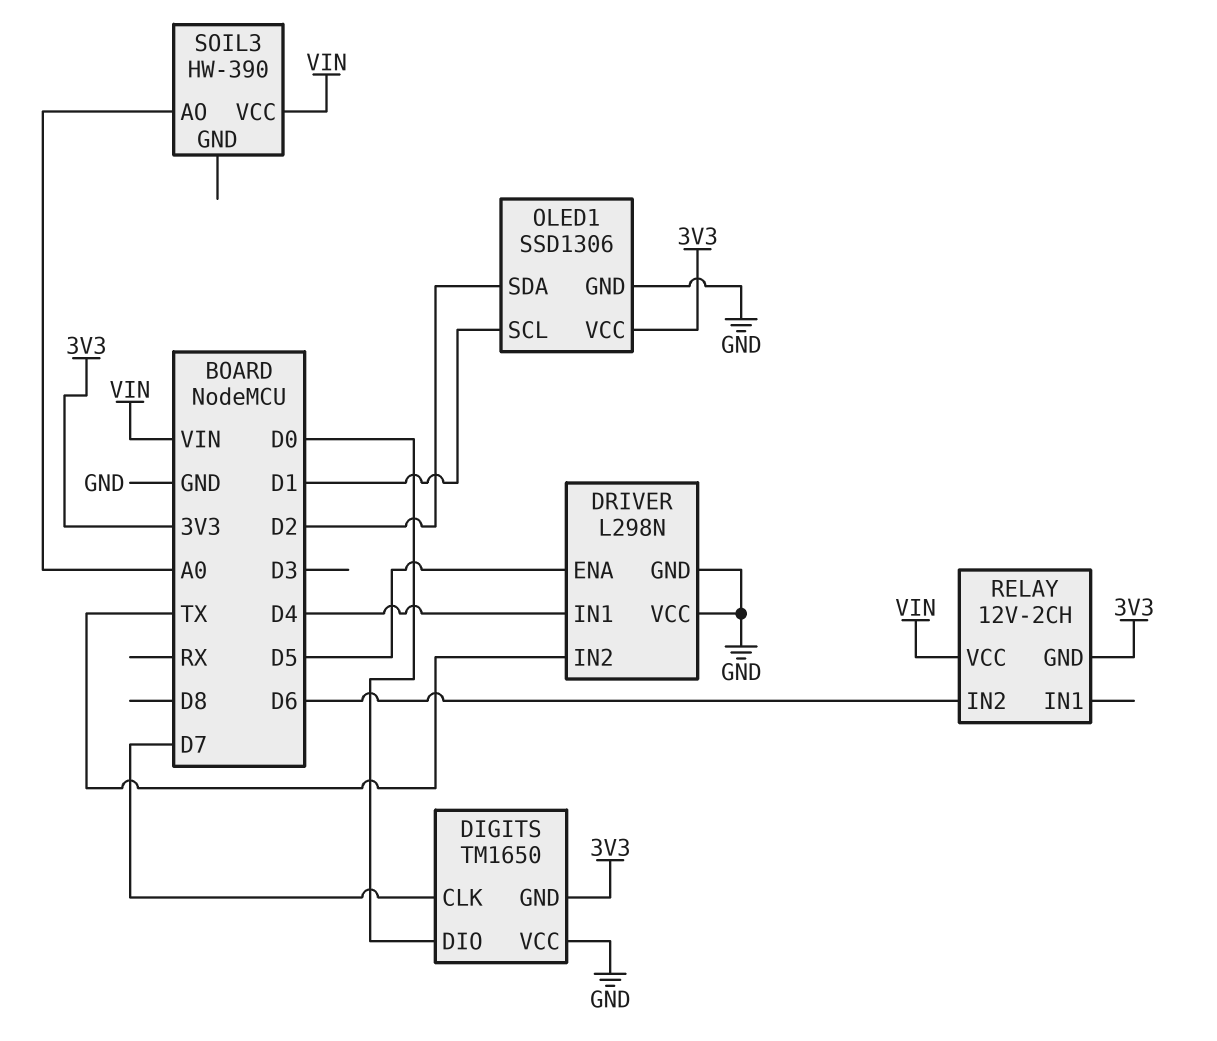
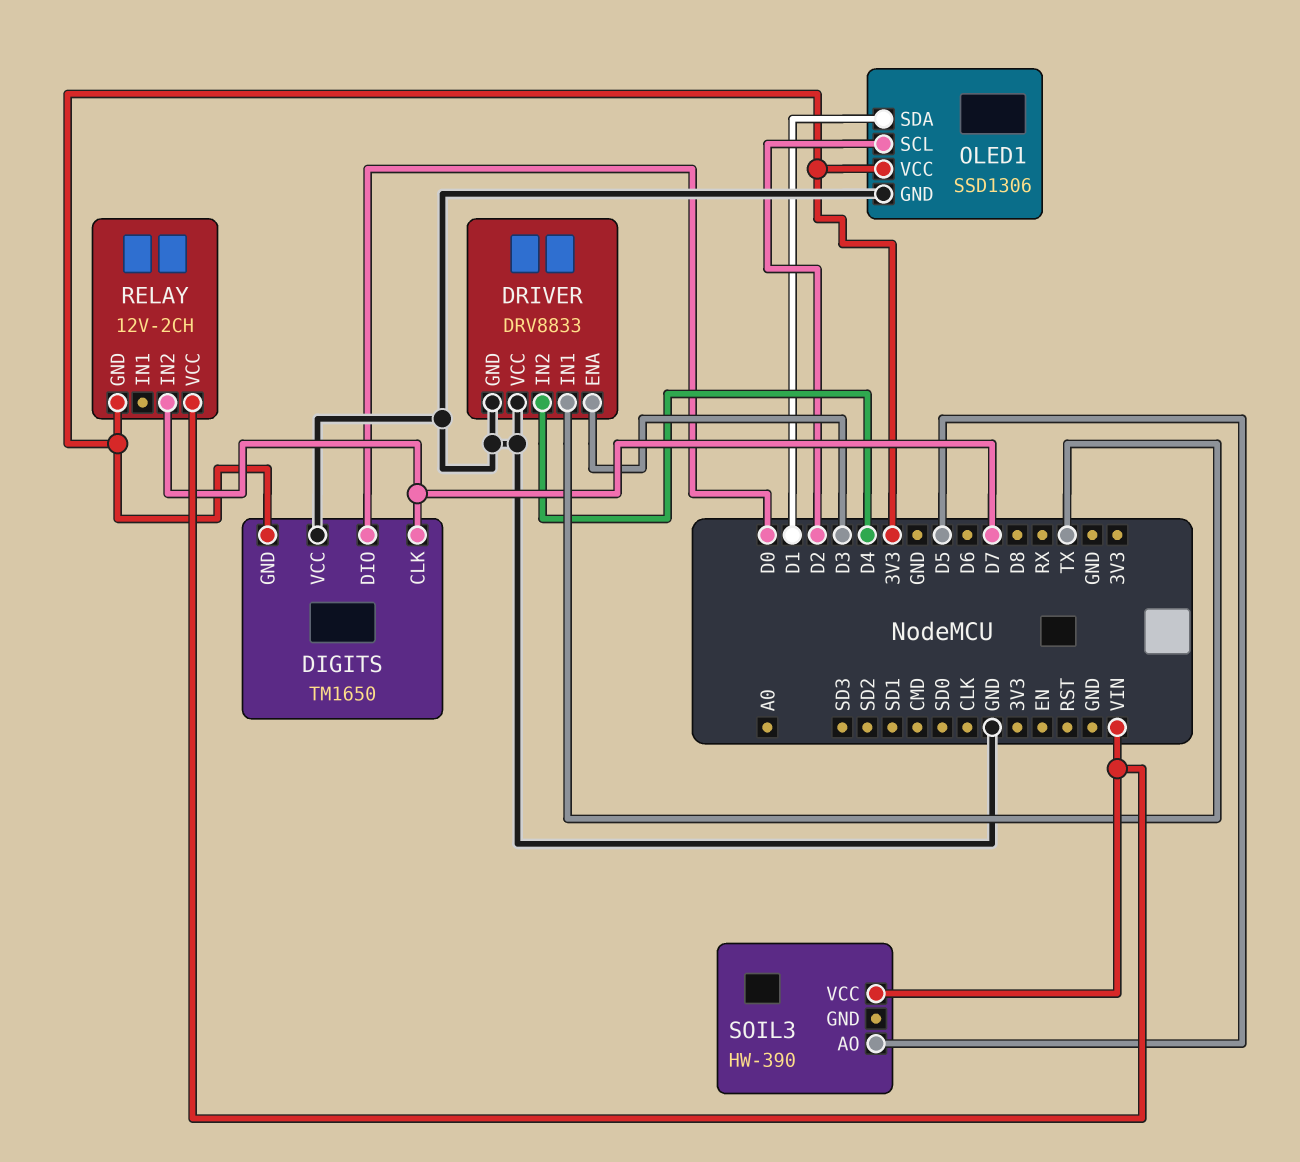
DRIVER: L298N -> DRV8833
DRIVER pin ENA: D5 -> D3
DRIVER pin IN1: D4 -> TX
DRIVER pin IN2: TX -> D4
OLED1 pin SCL: D1 -> D2
OLED1 pin SDA: D2 -> D1
RELAY pin IN2: D6 -> D7
SOIL3 pin AO: A0 -> D5

